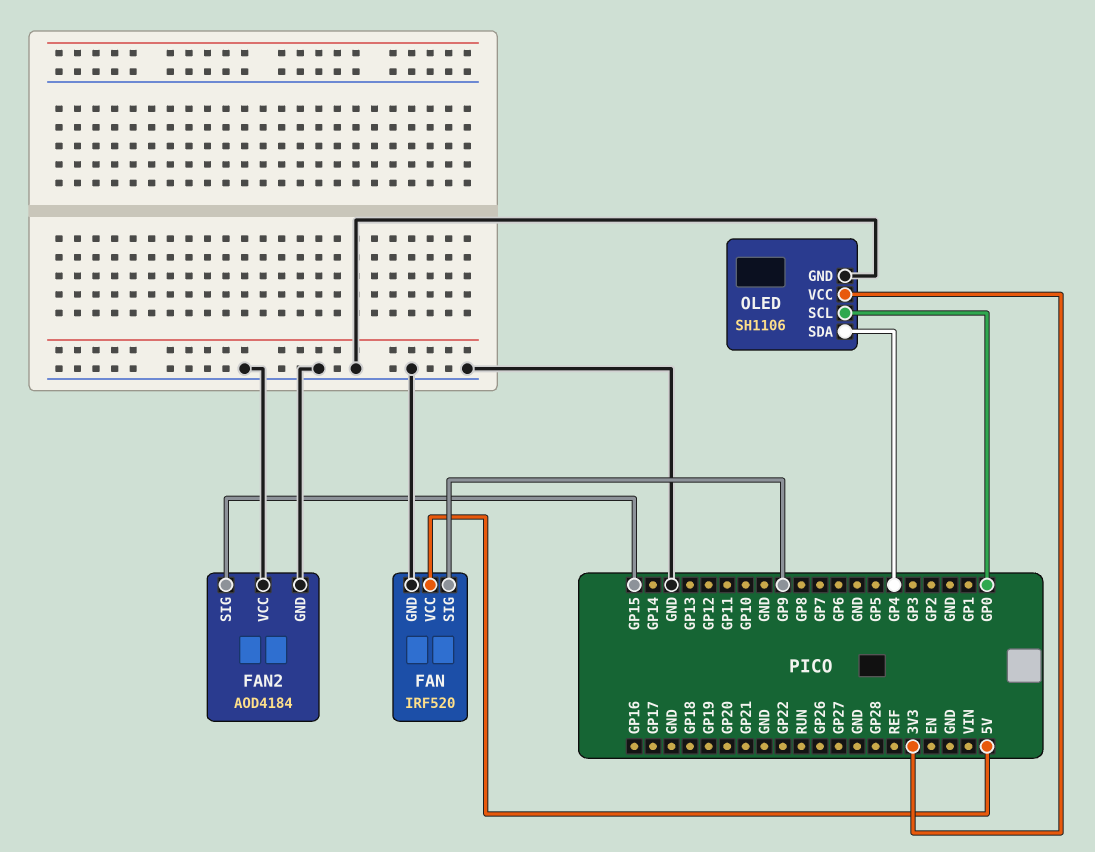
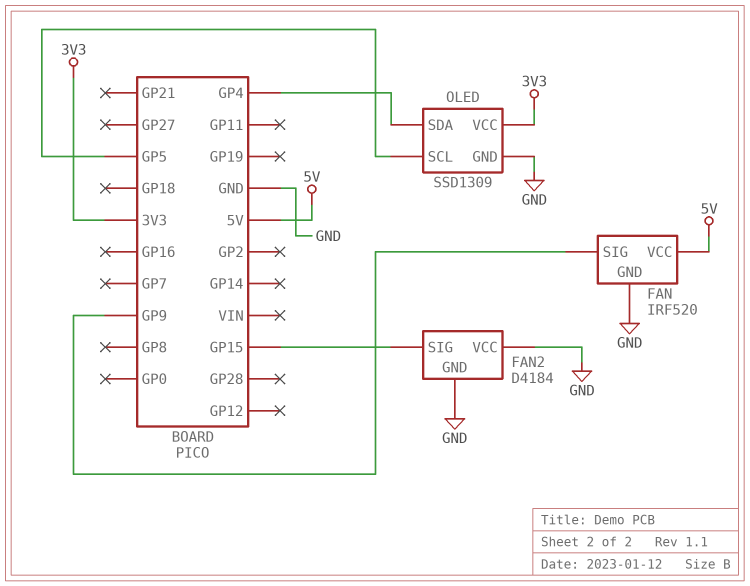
FAN2: AOD4184 -> D4184
OLED: SH1106 -> SSD1309
OLED pin SCL: GP0 -> GP5

